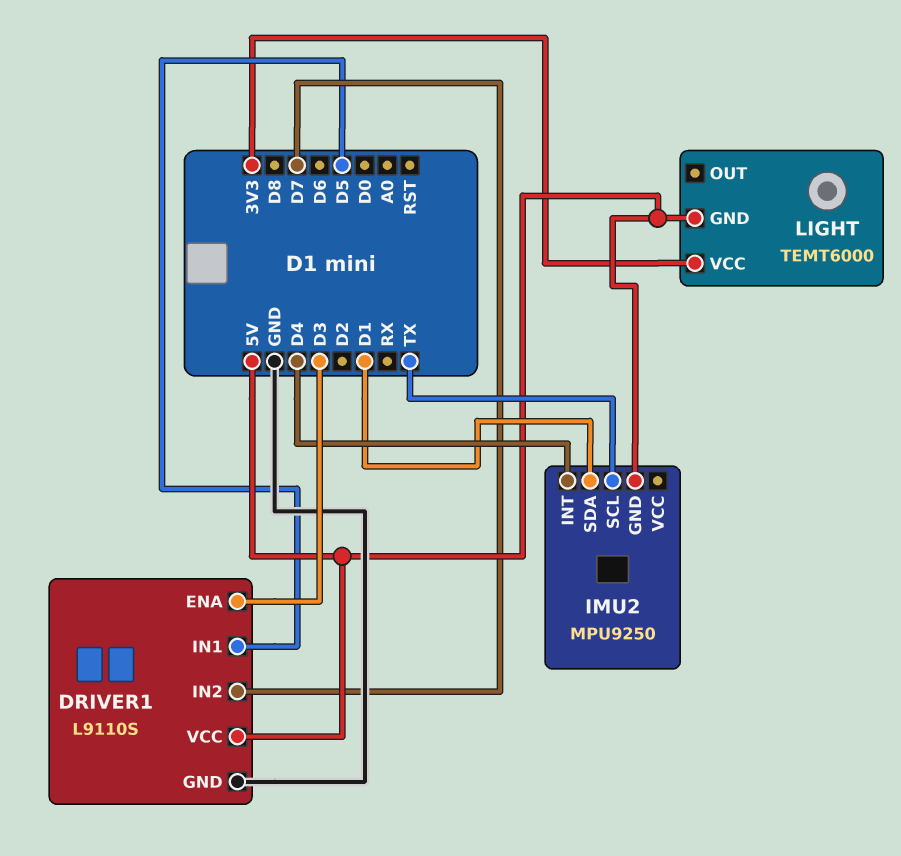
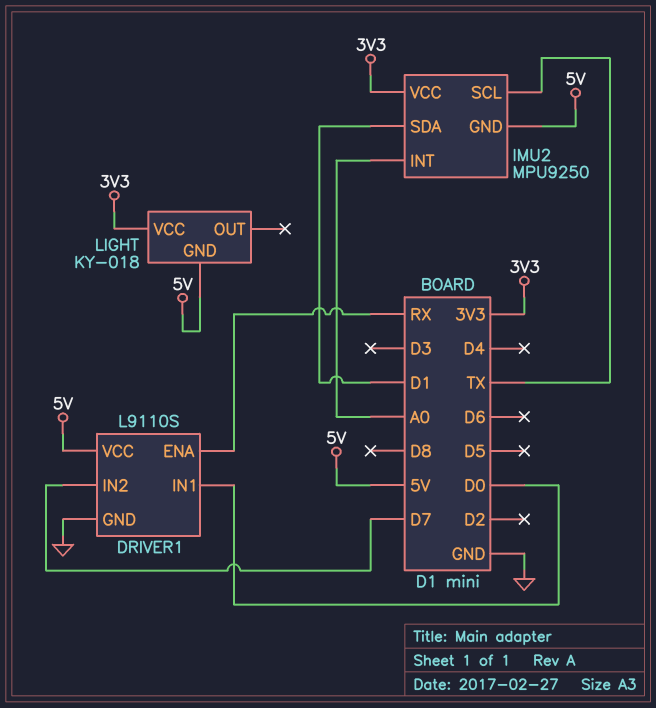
DRIVER1 pin ENA: D3 -> RX
DRIVER1 pin IN1: D5 -> D0
IMU2 pin INT: D4 -> A0
IMU2 pin VCC: none -> 3V3
LIGHT: TEMT6000 -> KY-018

